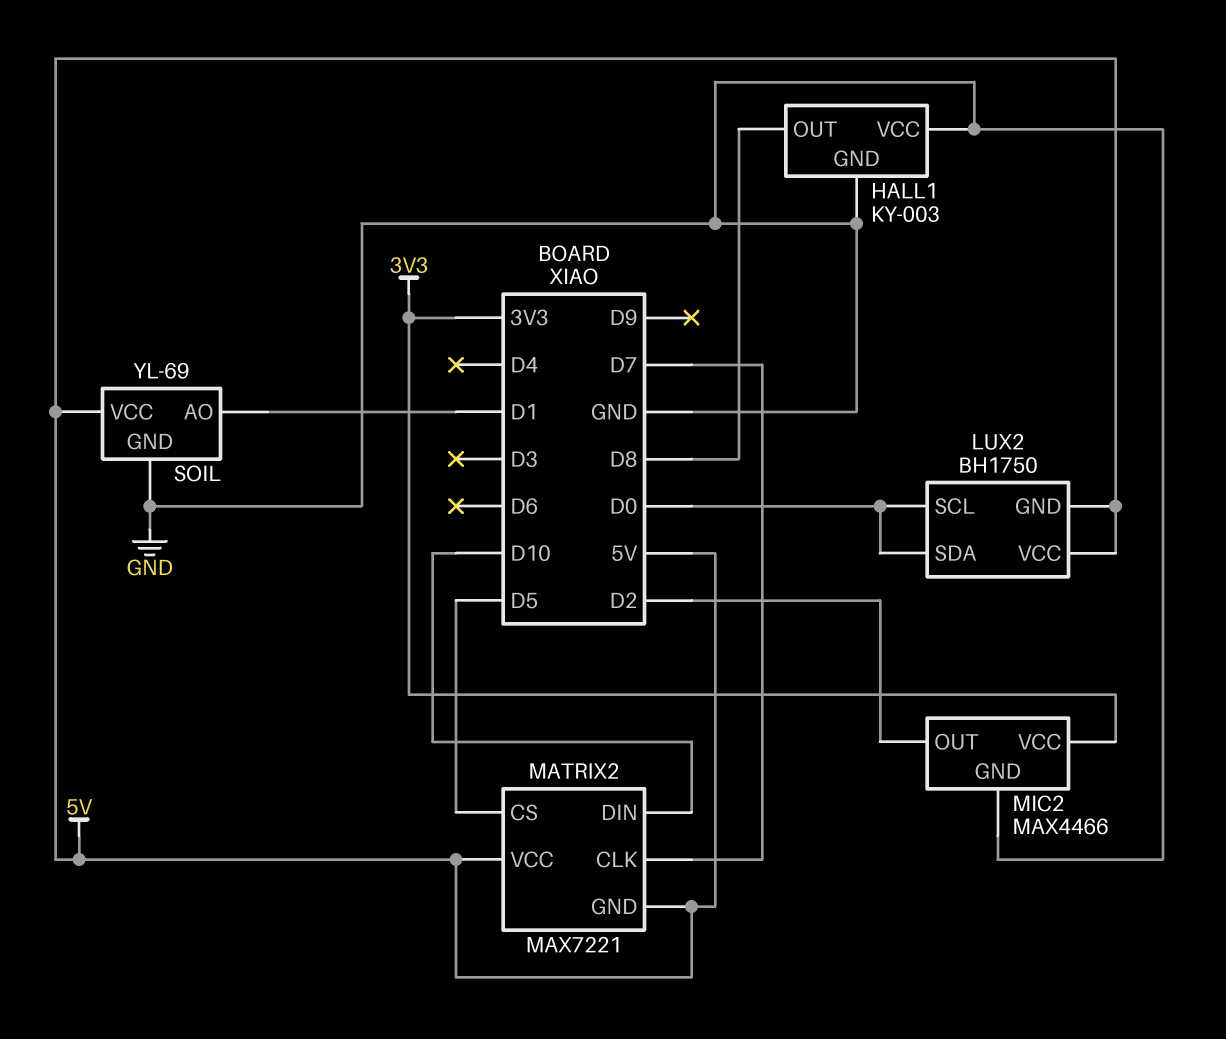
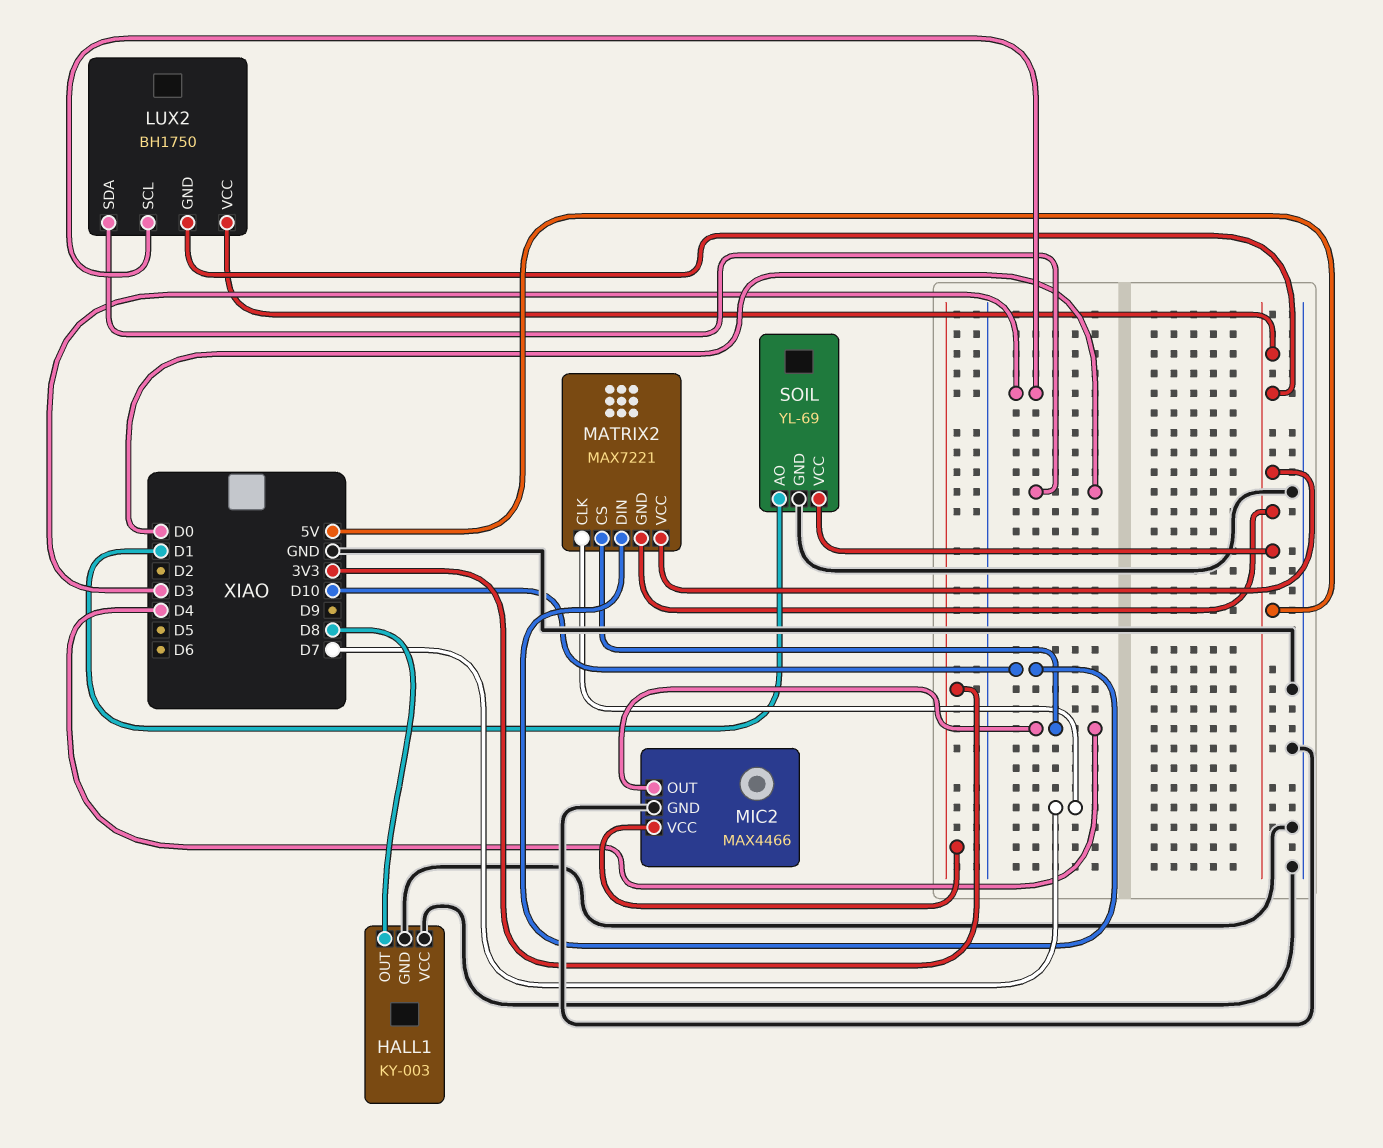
LUX2 pin SCL: D0 -> D3
MATRIX2 pin CS: D5 -> D4
MIC2 pin OUT: D2 -> D4

